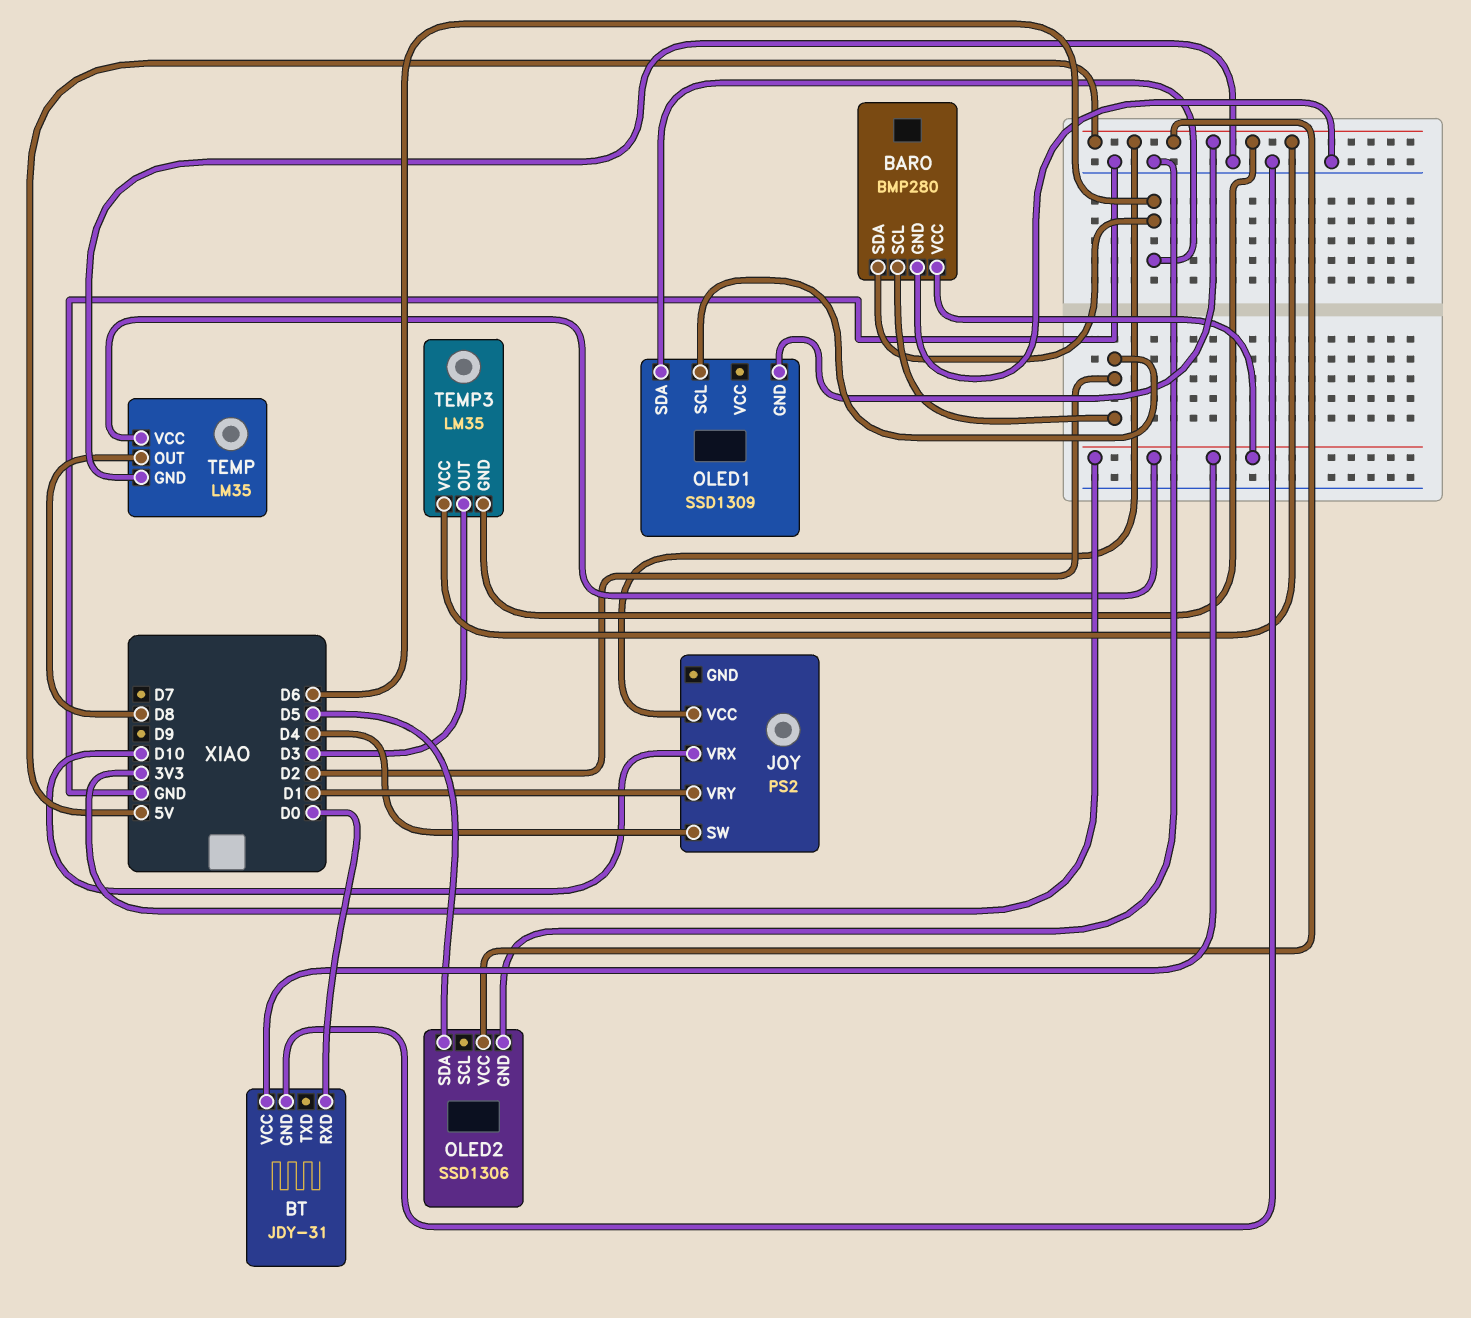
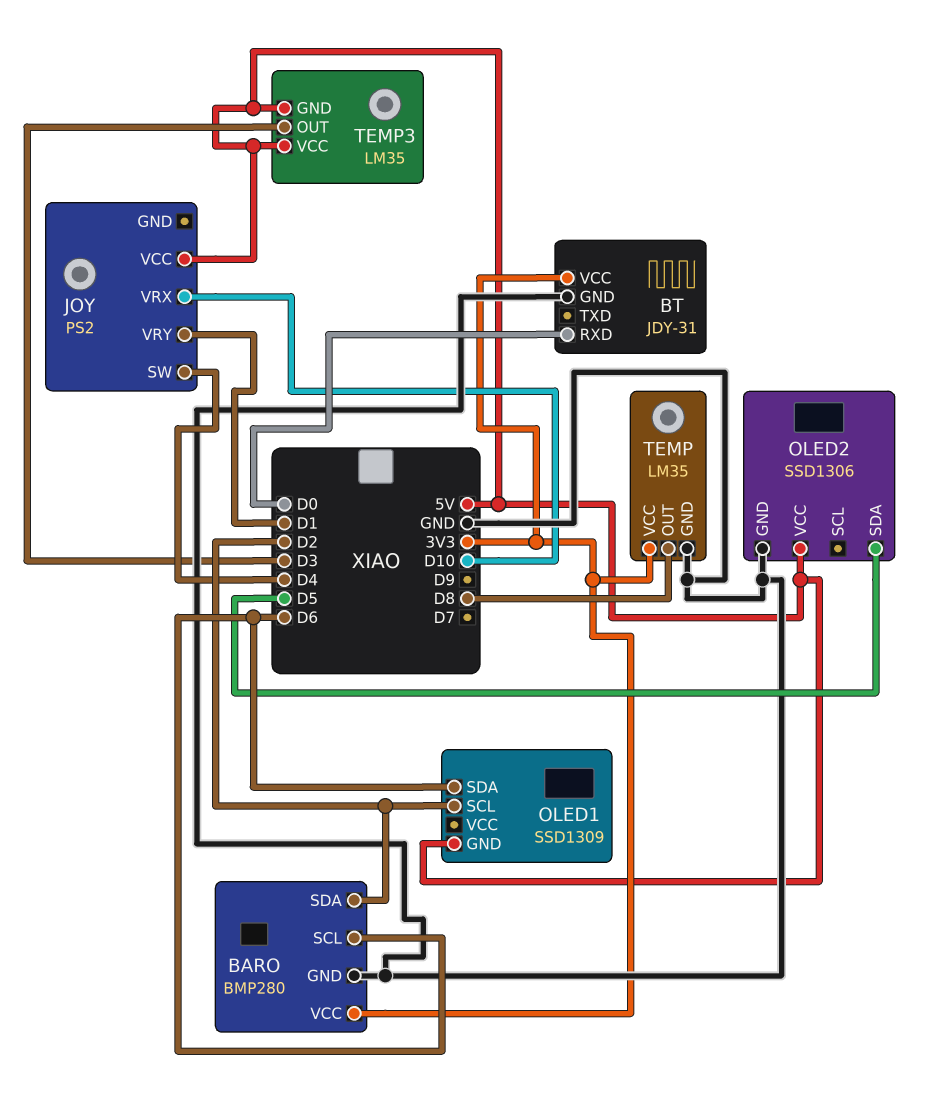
BARO pin SCL: D2 -> D6
BARO pin SDA: D6 -> D2

